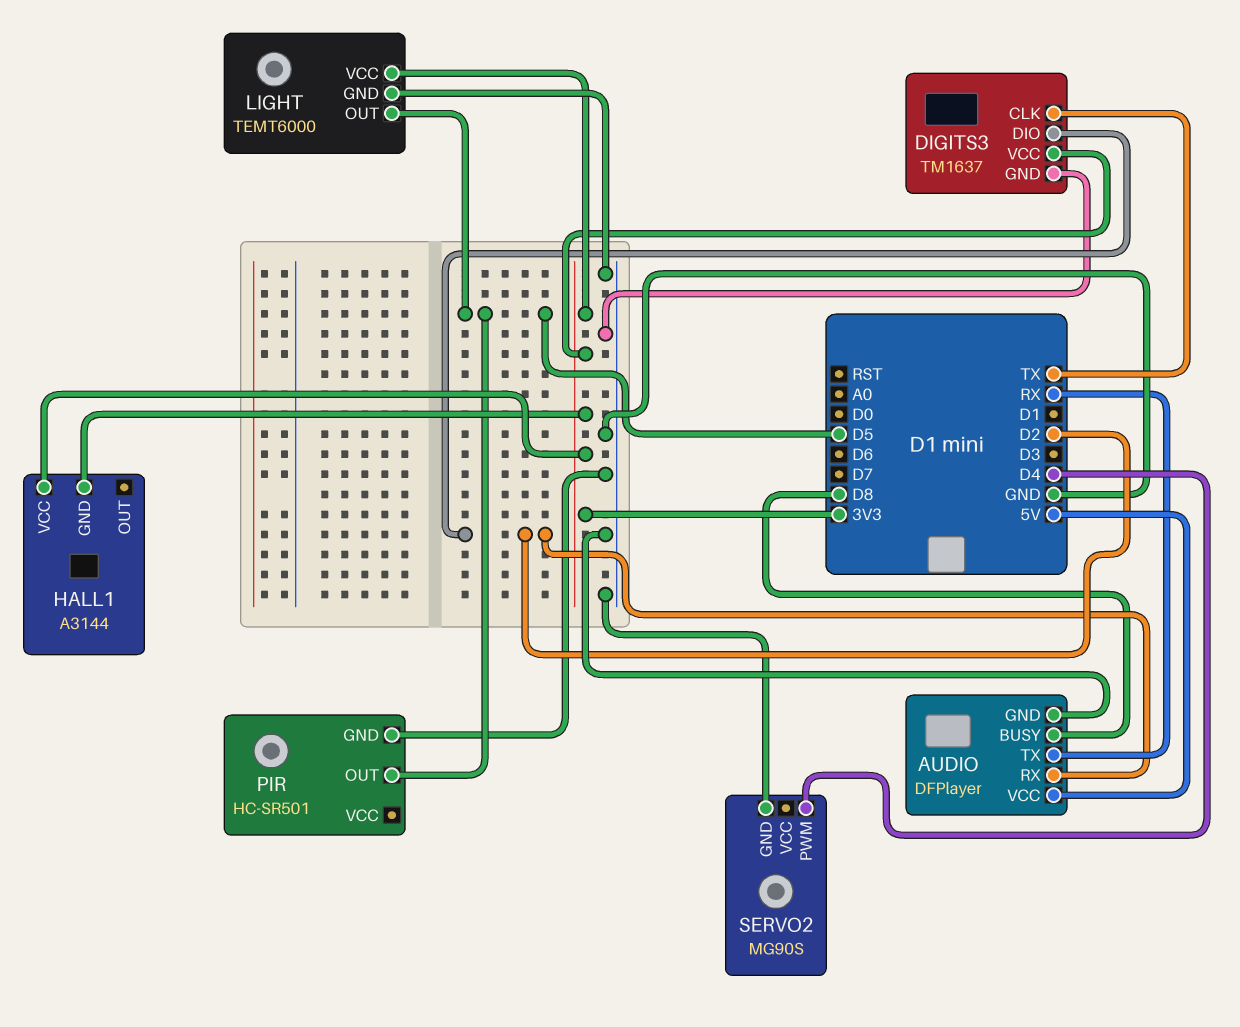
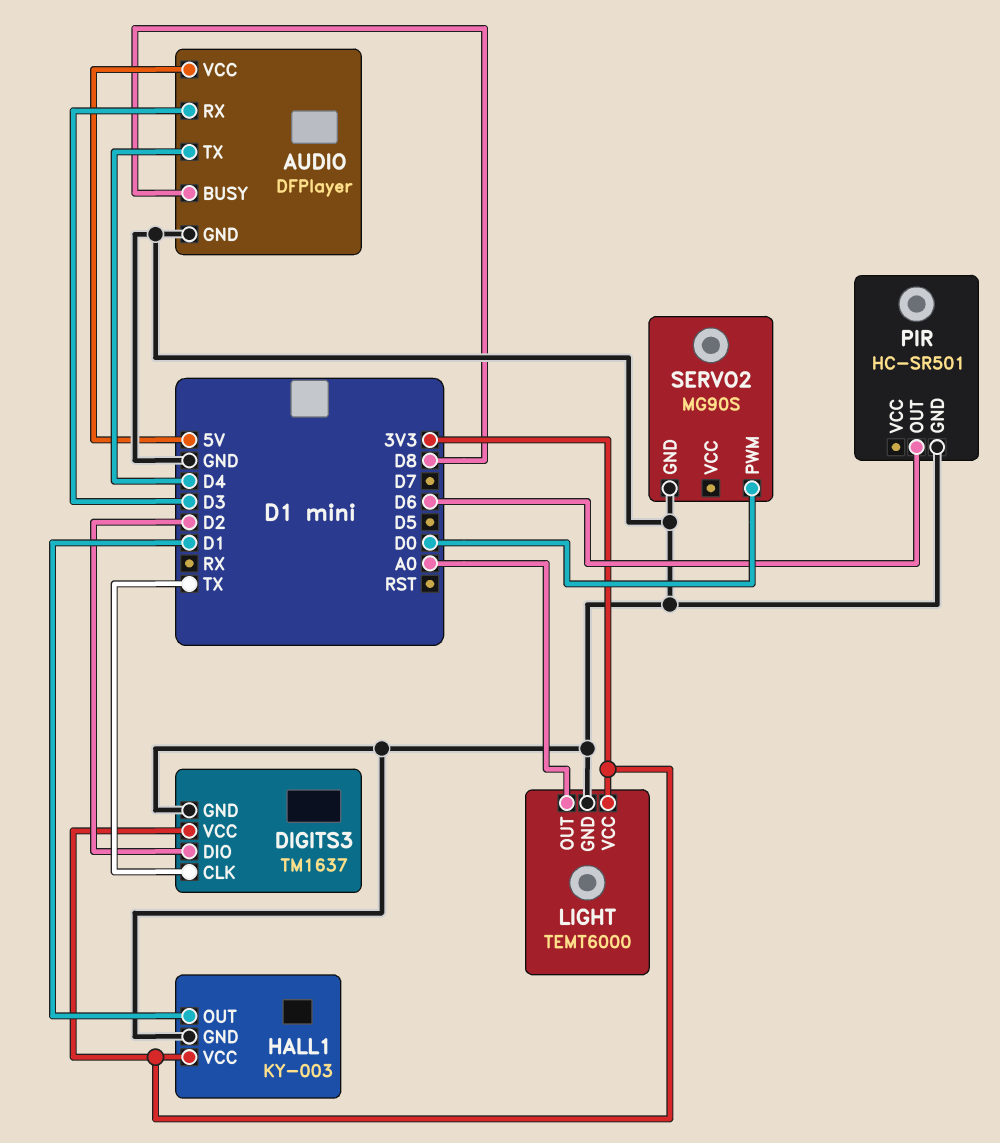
AUDIO pin RX: D2 -> D3
AUDIO pin TX: RX -> D4
HALL1: A3144 -> KY-003
HALL1 pin GND: 3V3 -> GND
HALL1 pin OUT: none -> D1
LIGHT pin OUT: D5 -> A0
PIR pin OUT: D5 -> D6
SERVO2 pin PWM: D4 -> D0

